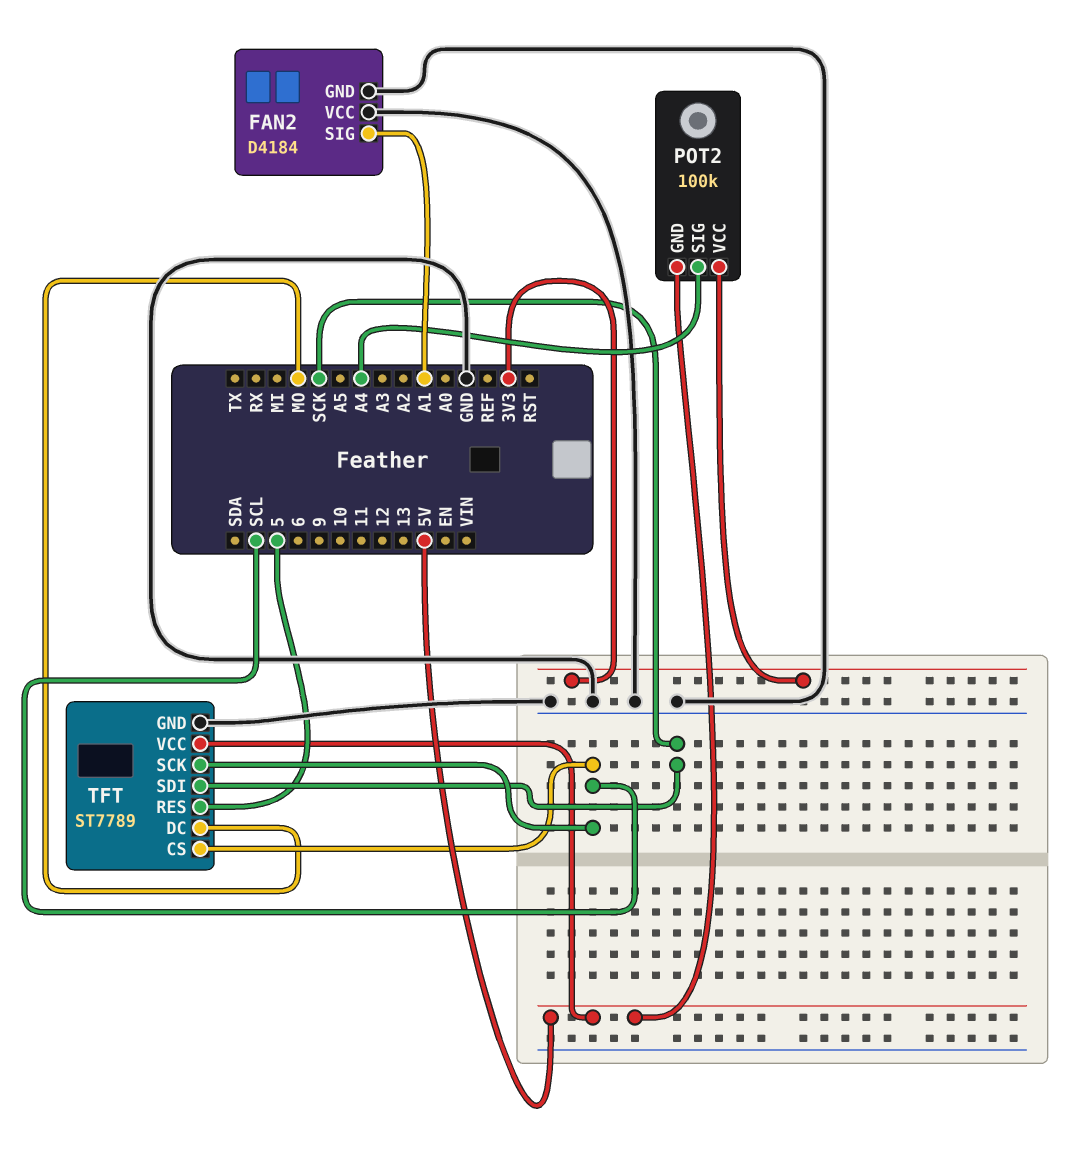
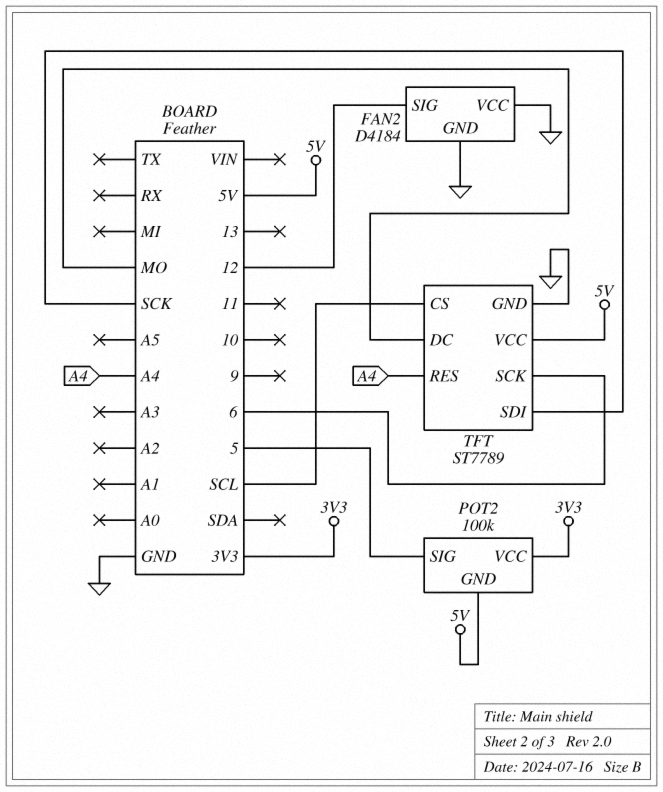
FAN2 pin SIG: A1 -> 12
POT2 pin SIG: A4 -> 5
TFT pin RES: 5 -> A4
TFT pin SCK: SCL -> 6

